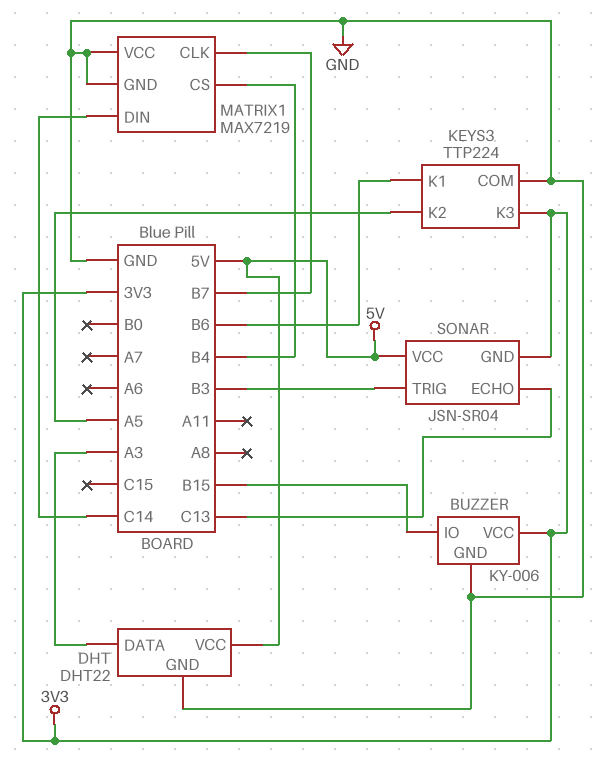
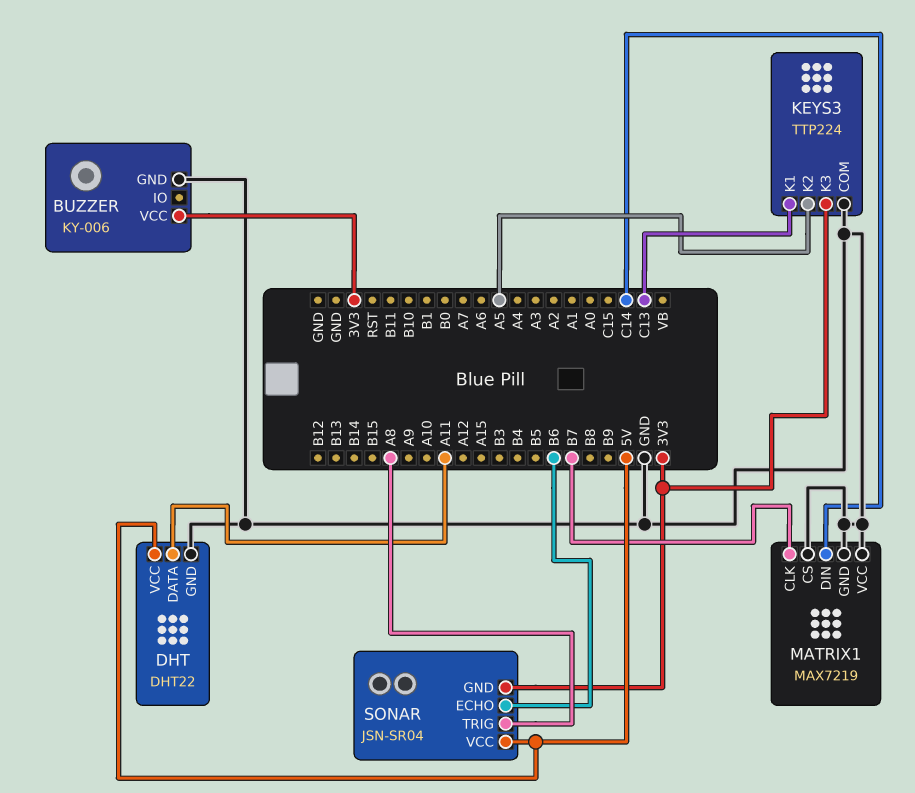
BUZZER pin IO: B15 -> none
DHT pin DATA: A3 -> A11
KEYS3 pin K1: B6 -> C13
MATRIX1 pin CS: B4 -> GND
SONAR pin ECHO: C13 -> B6
SONAR pin TRIG: B3 -> A8

